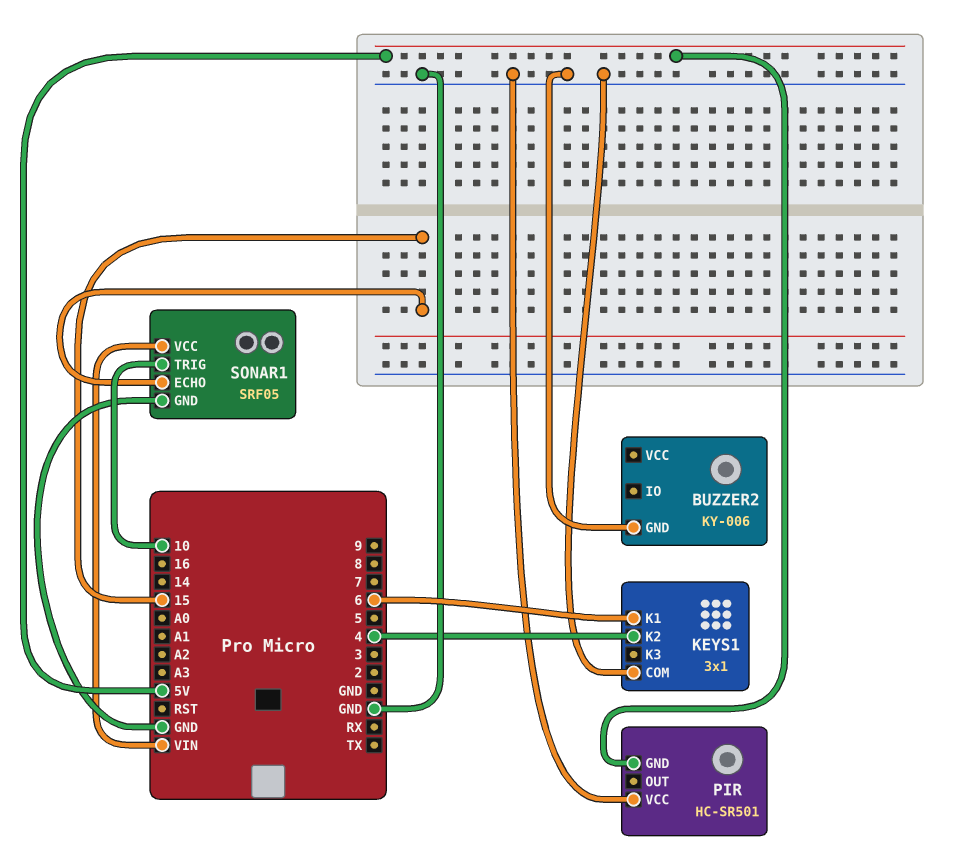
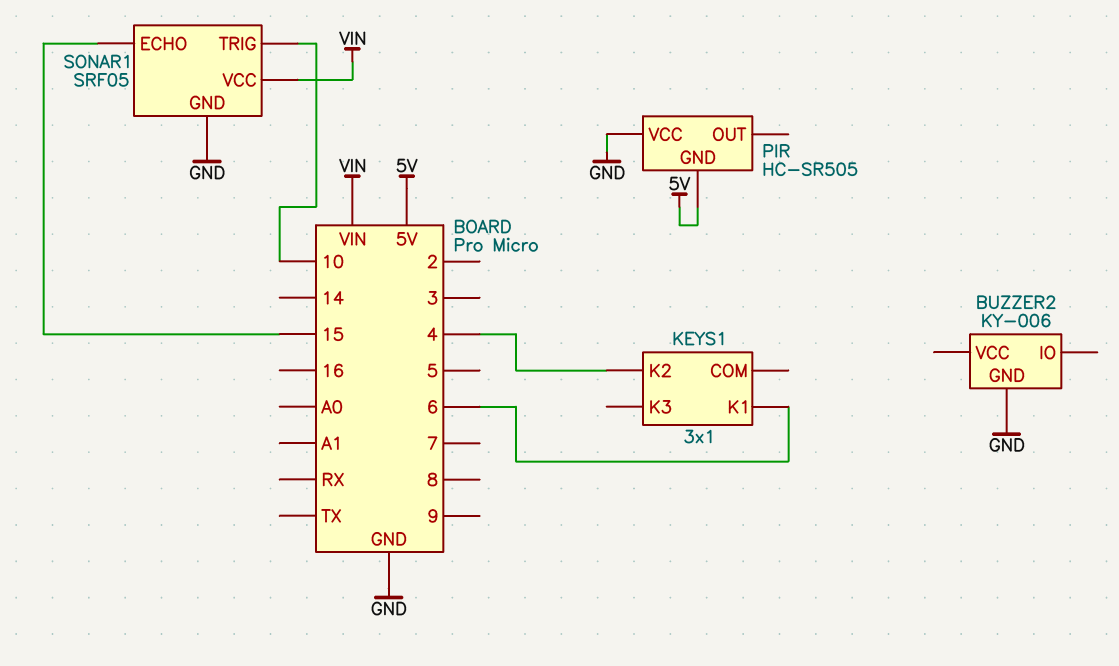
KEYS1 pin COM: GND -> none
PIR: HC-SR501 -> HC-SR505

